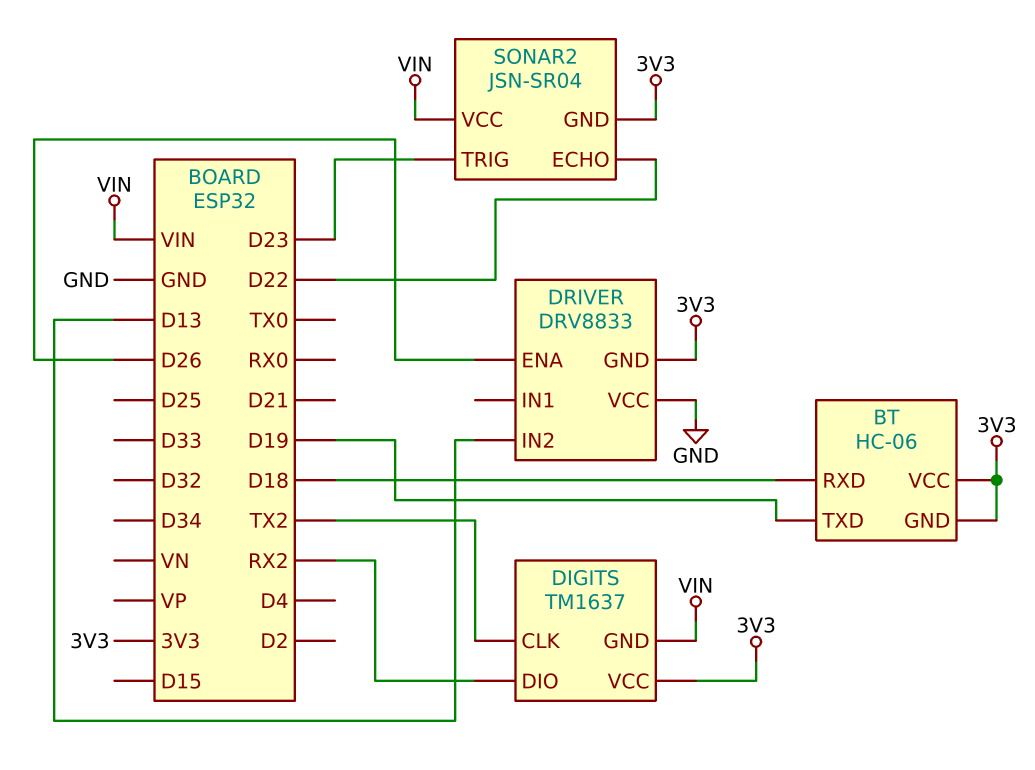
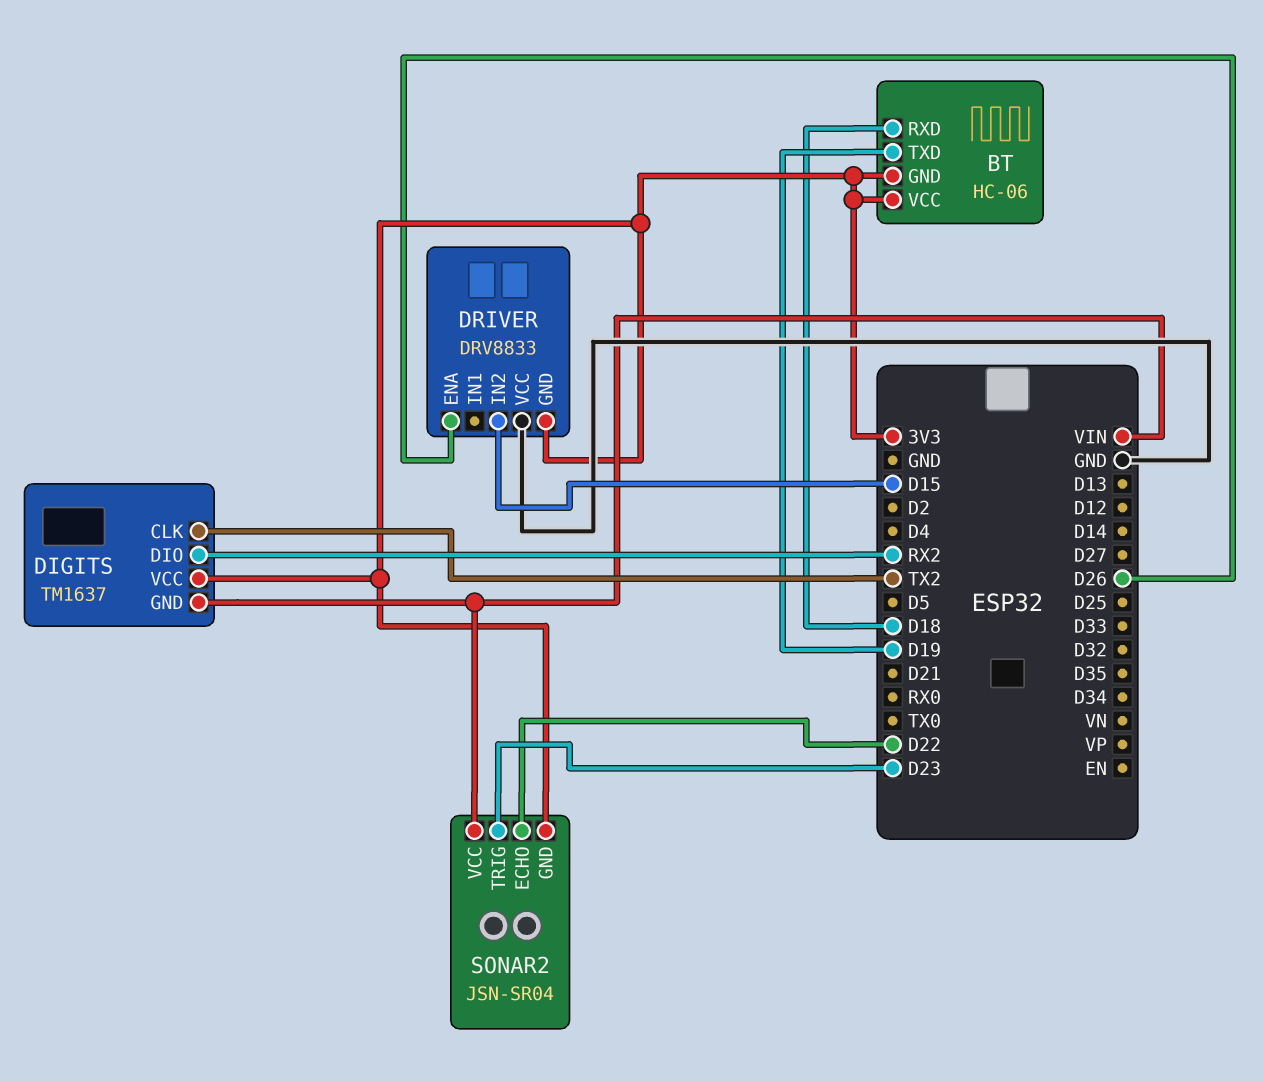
DRIVER pin IN2: D13 -> D15

